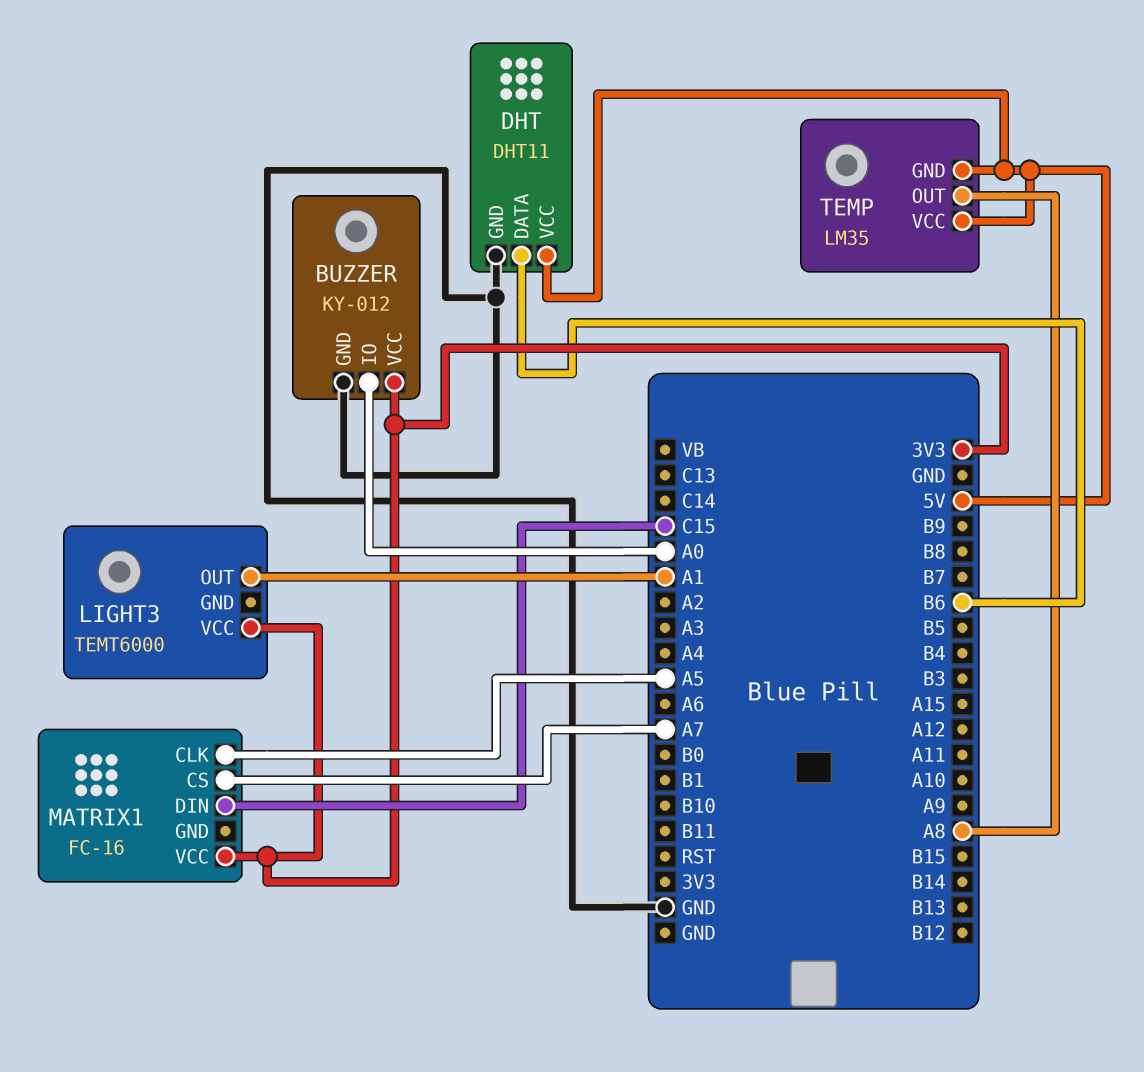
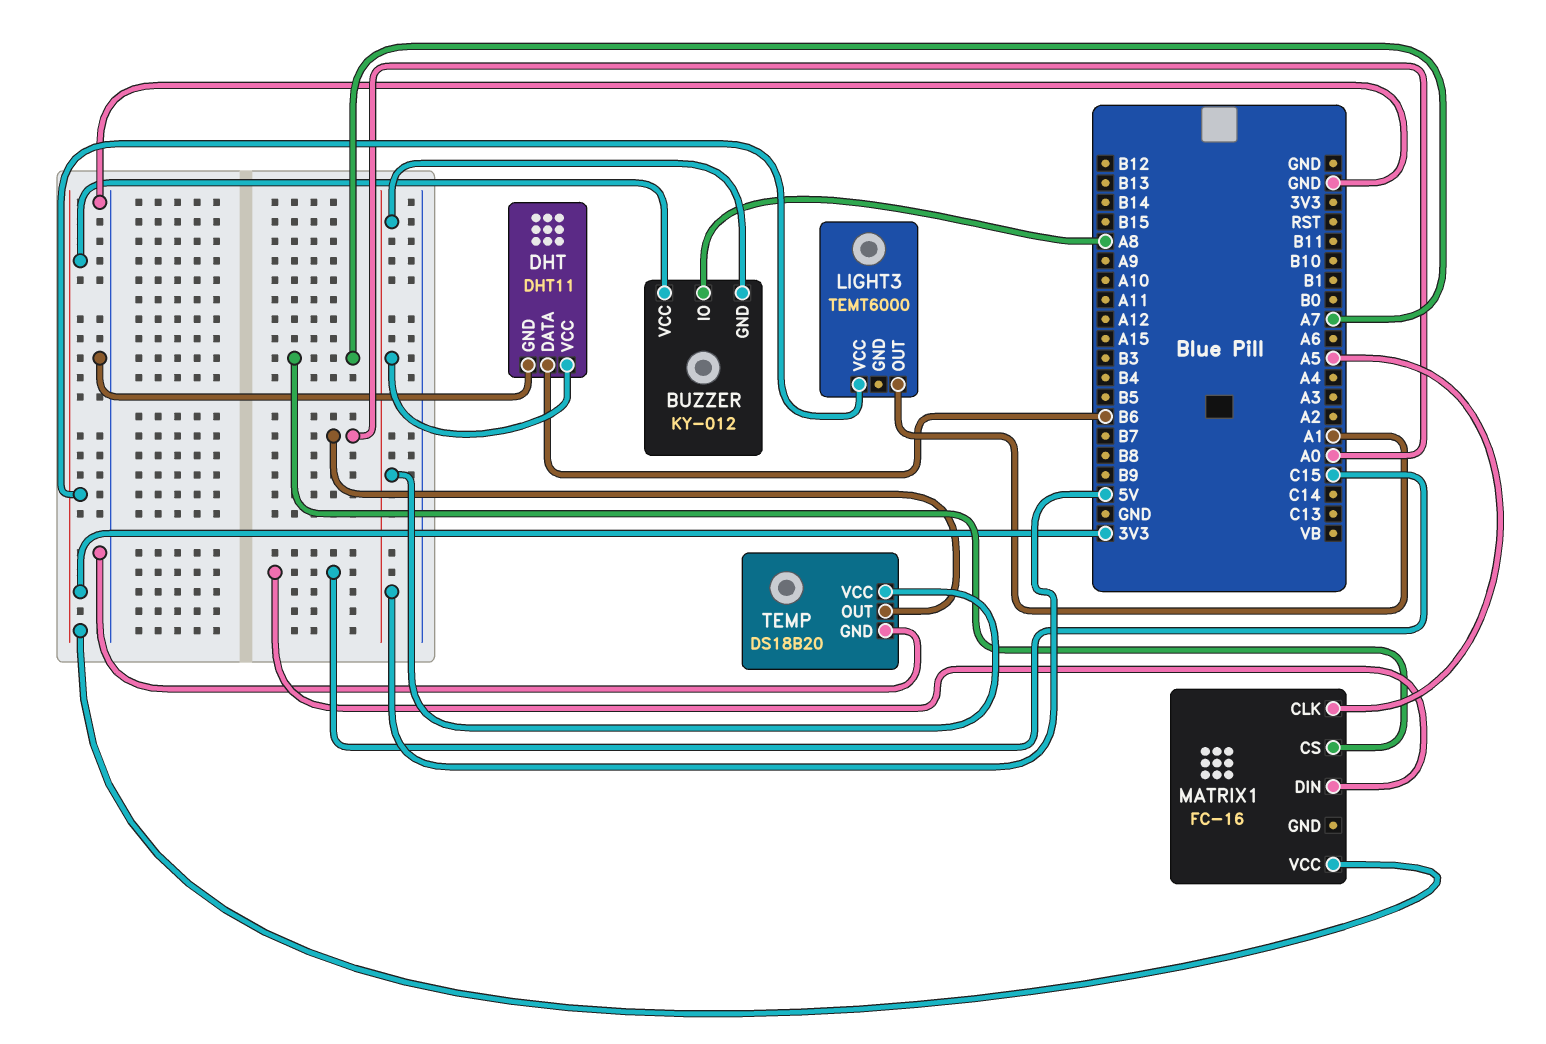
BUZZER pin GND: GND -> 5V
BUZZER pin IO: A0 -> A8
TEMP: LM35 -> DS18B20
TEMP pin GND: 5V -> GND
TEMP pin OUT: A8 -> A0

